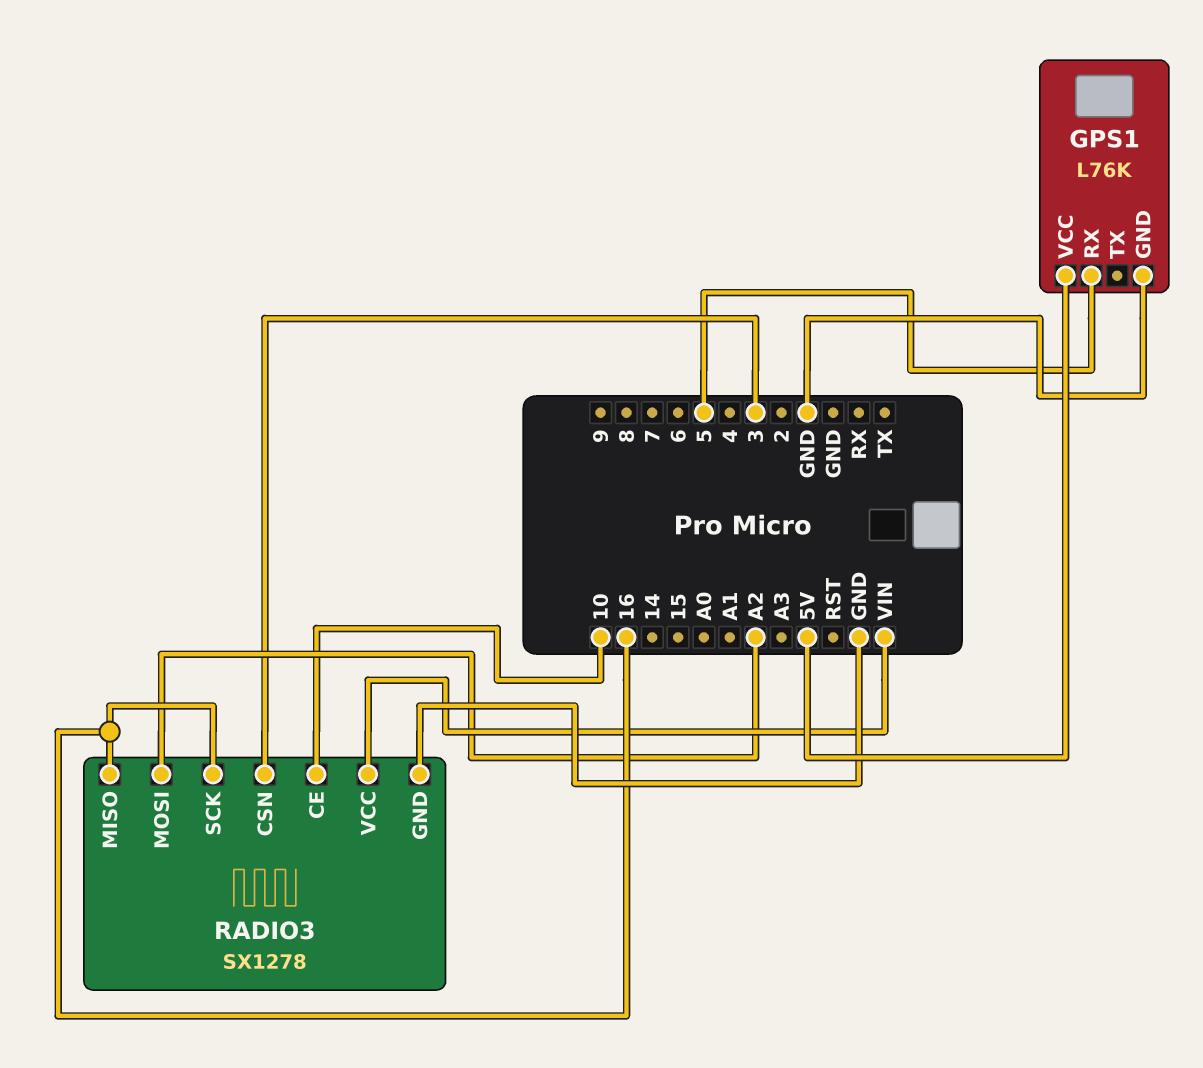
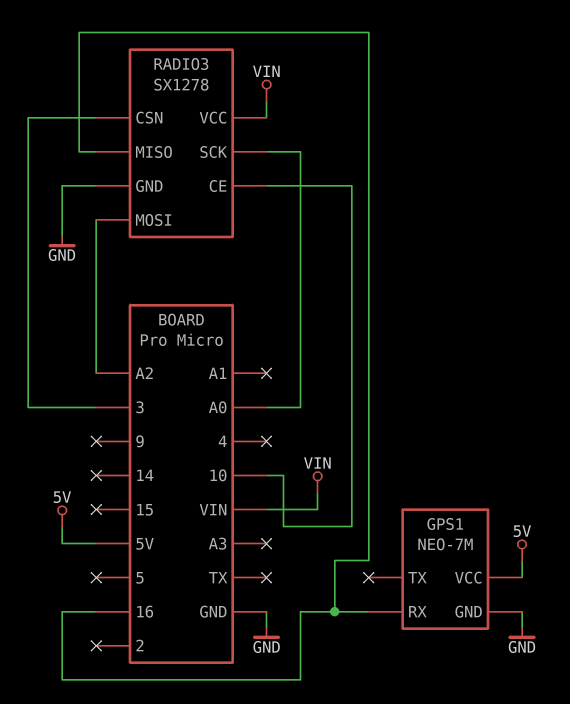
GPS1: L76K -> NEO-7M
GPS1 pin RX: 5 -> 16
RADIO3 pin SCK: 16 -> A0

